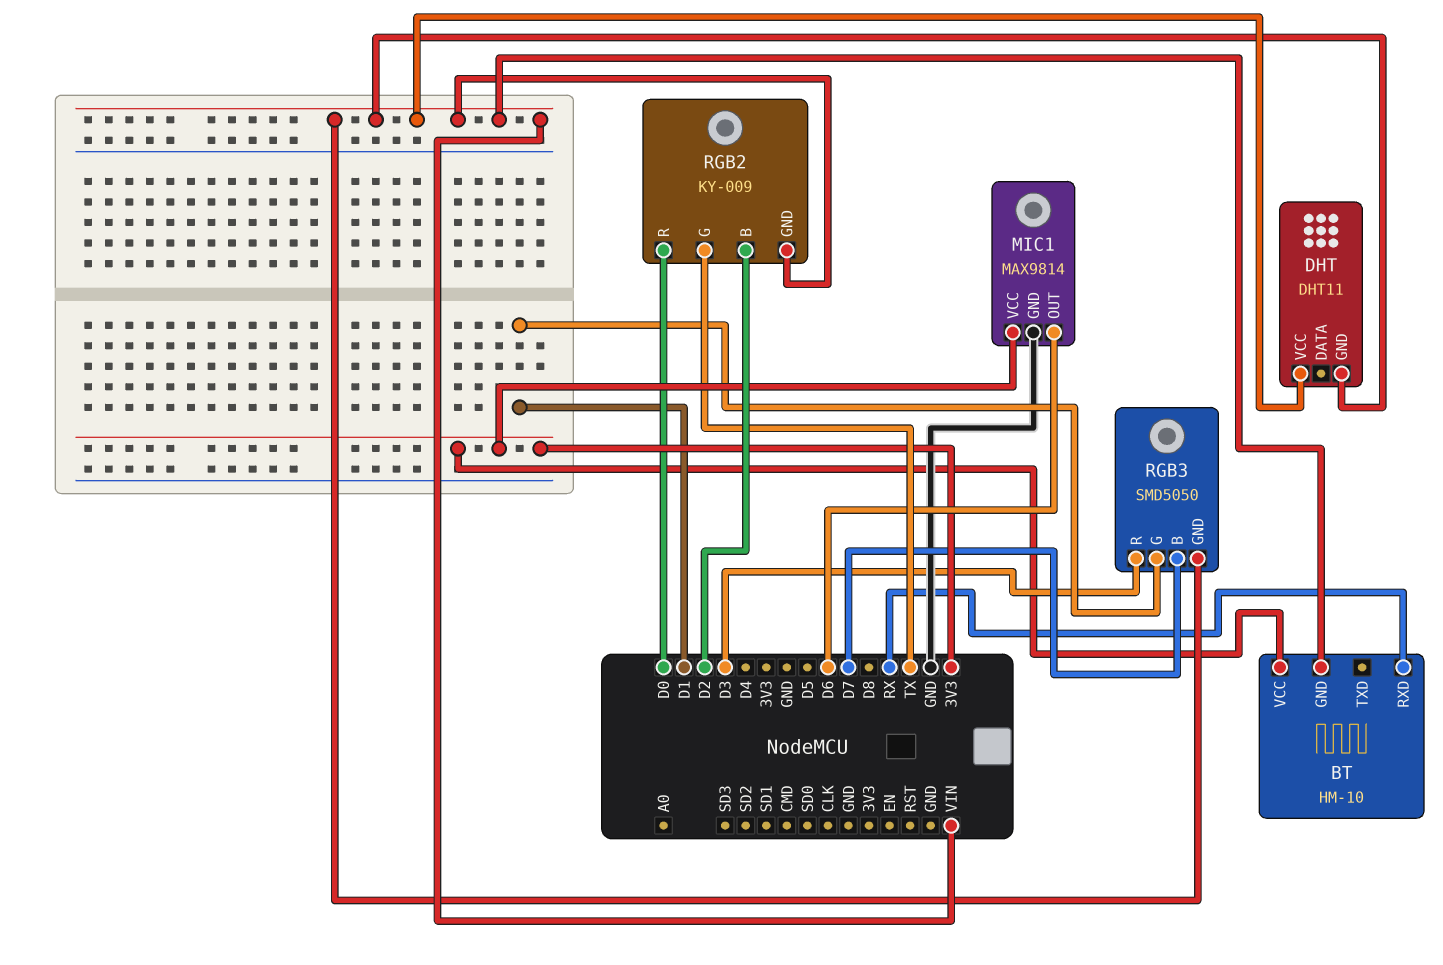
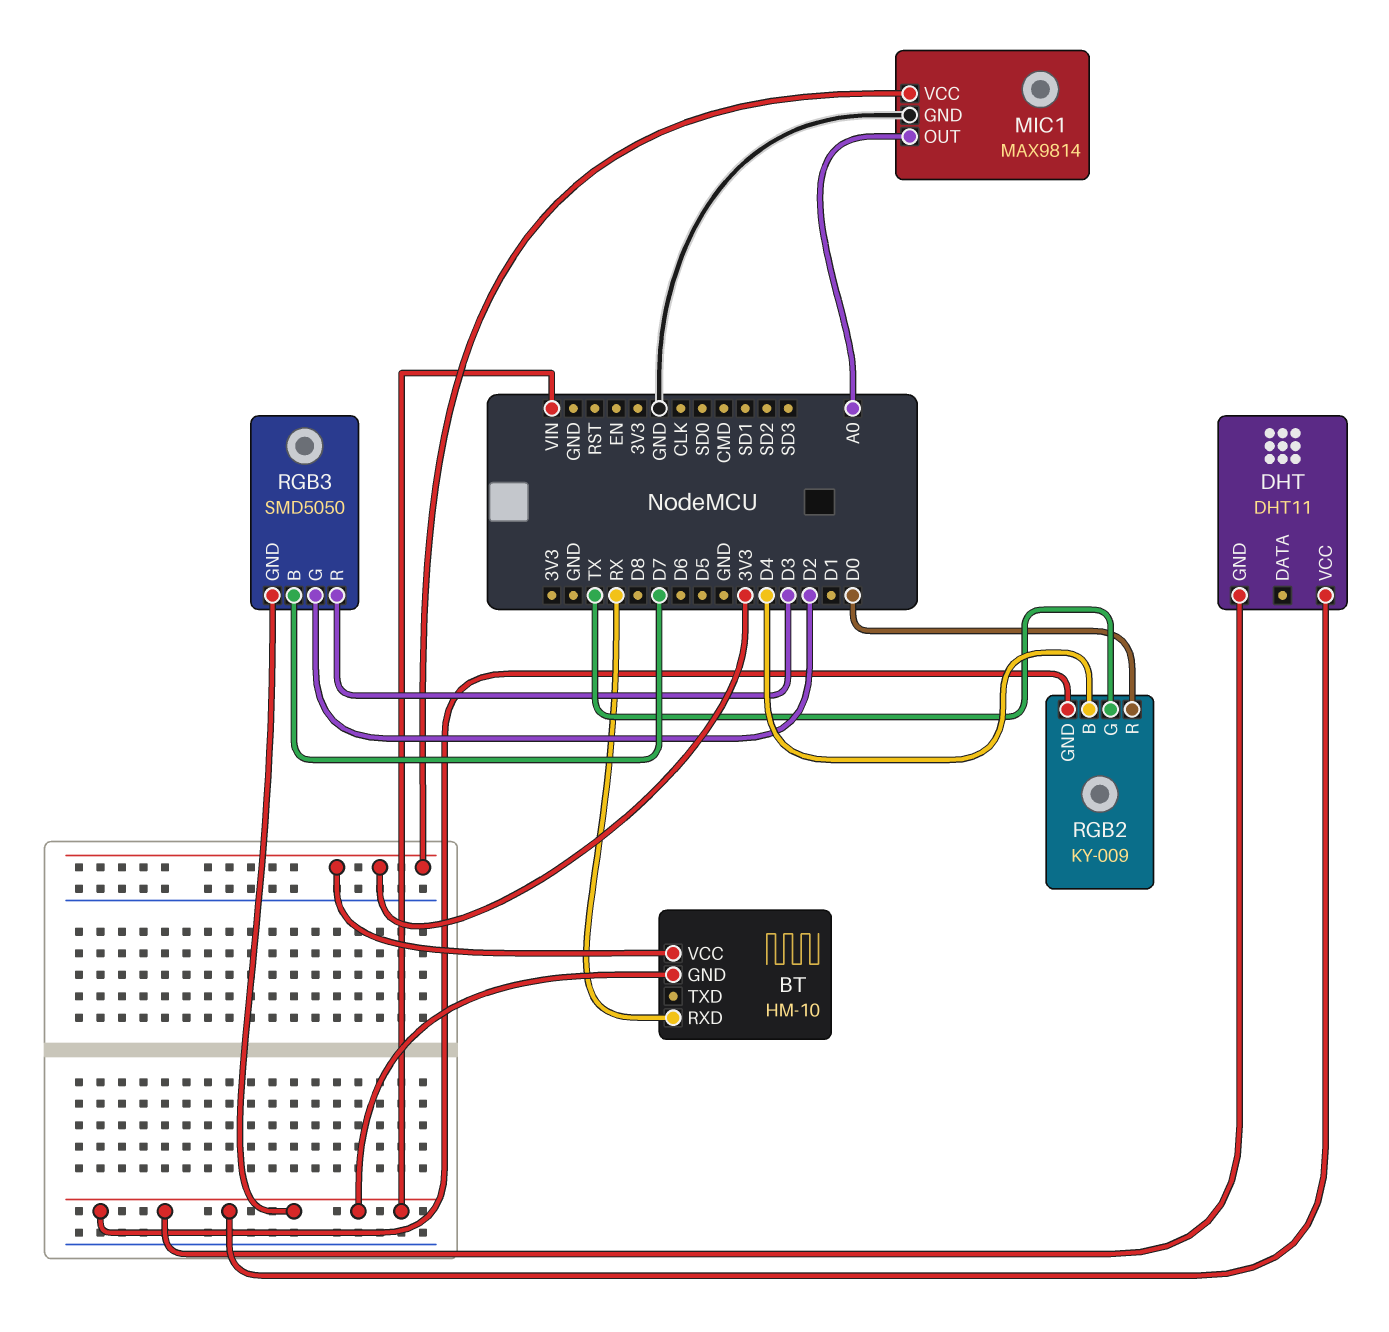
MIC1 pin OUT: D6 -> A0
RGB2 pin B: D2 -> D4
RGB3 pin G: D1 -> D2

